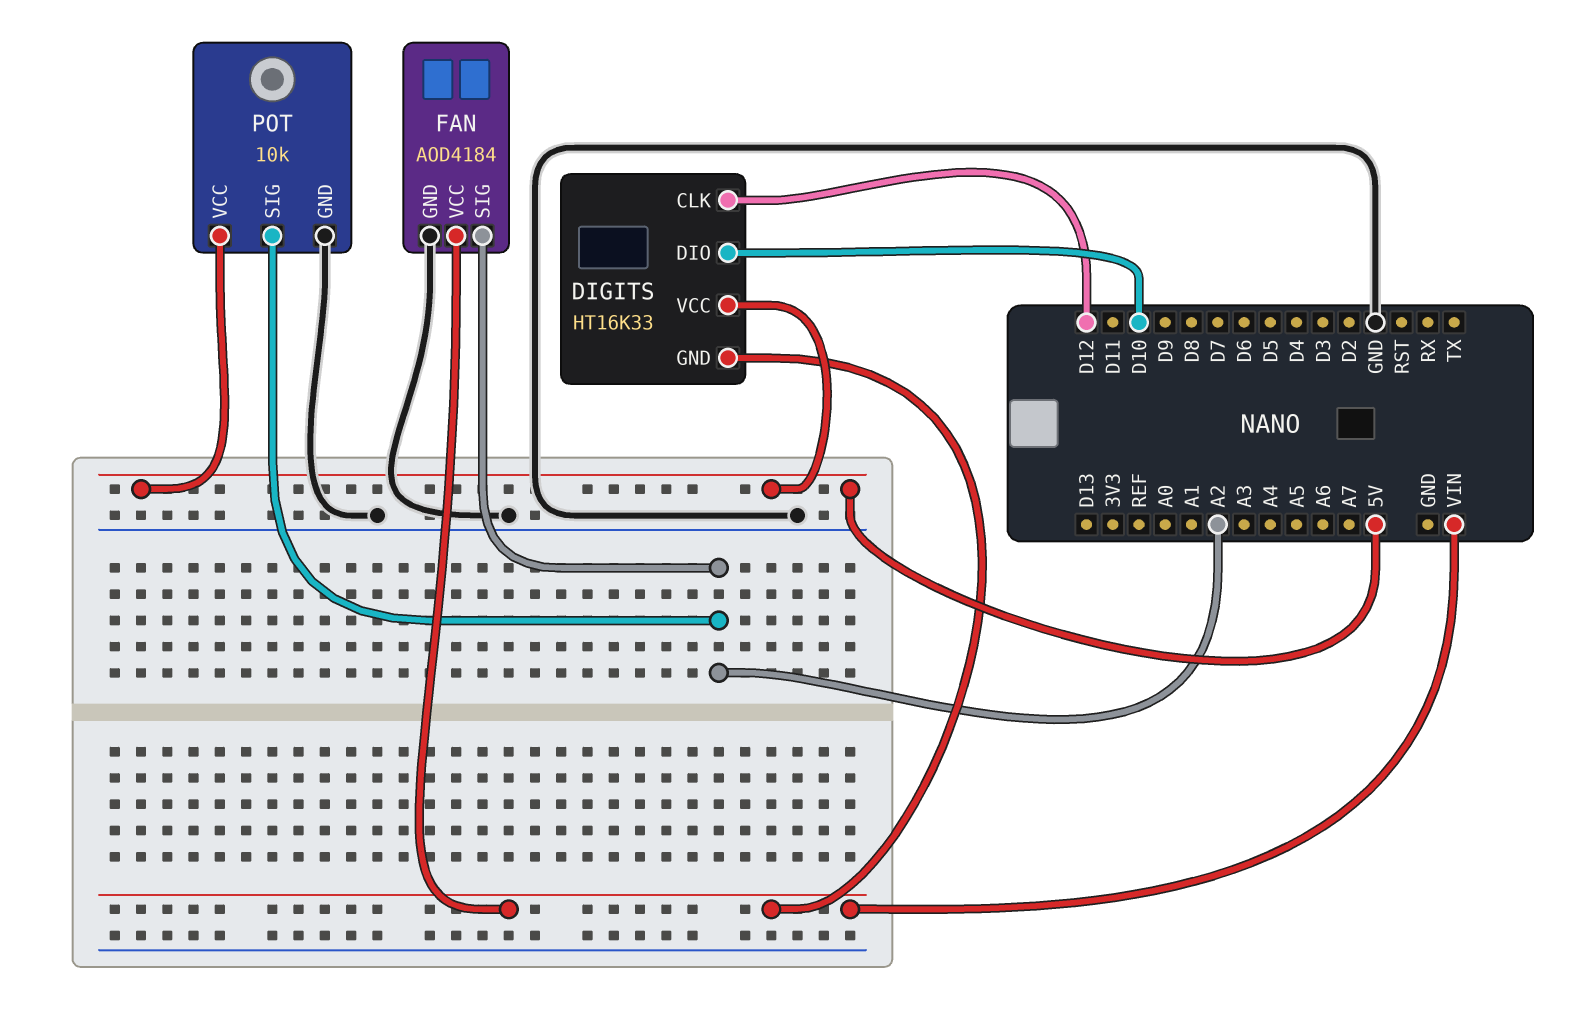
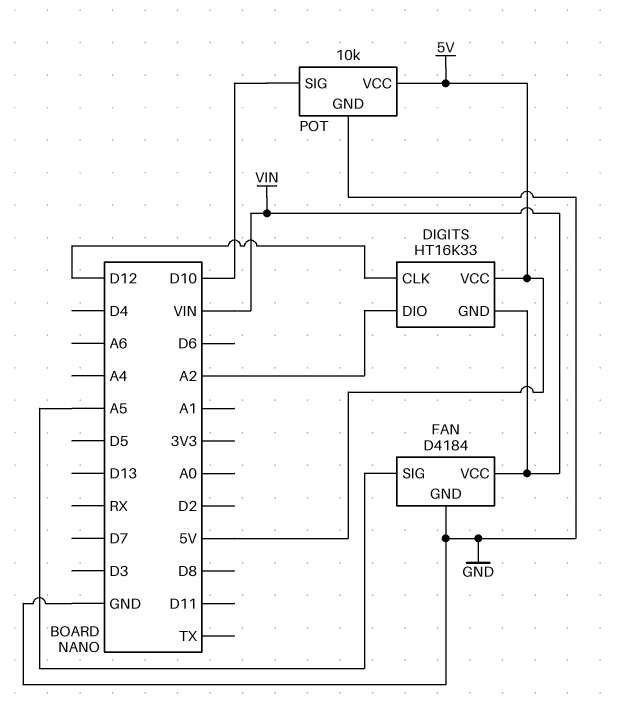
DIGITS pin DIO: D10 -> A2
FAN: AOD4184 -> D4184
FAN pin SIG: A2 -> A5
POT pin SIG: A2 -> D10

